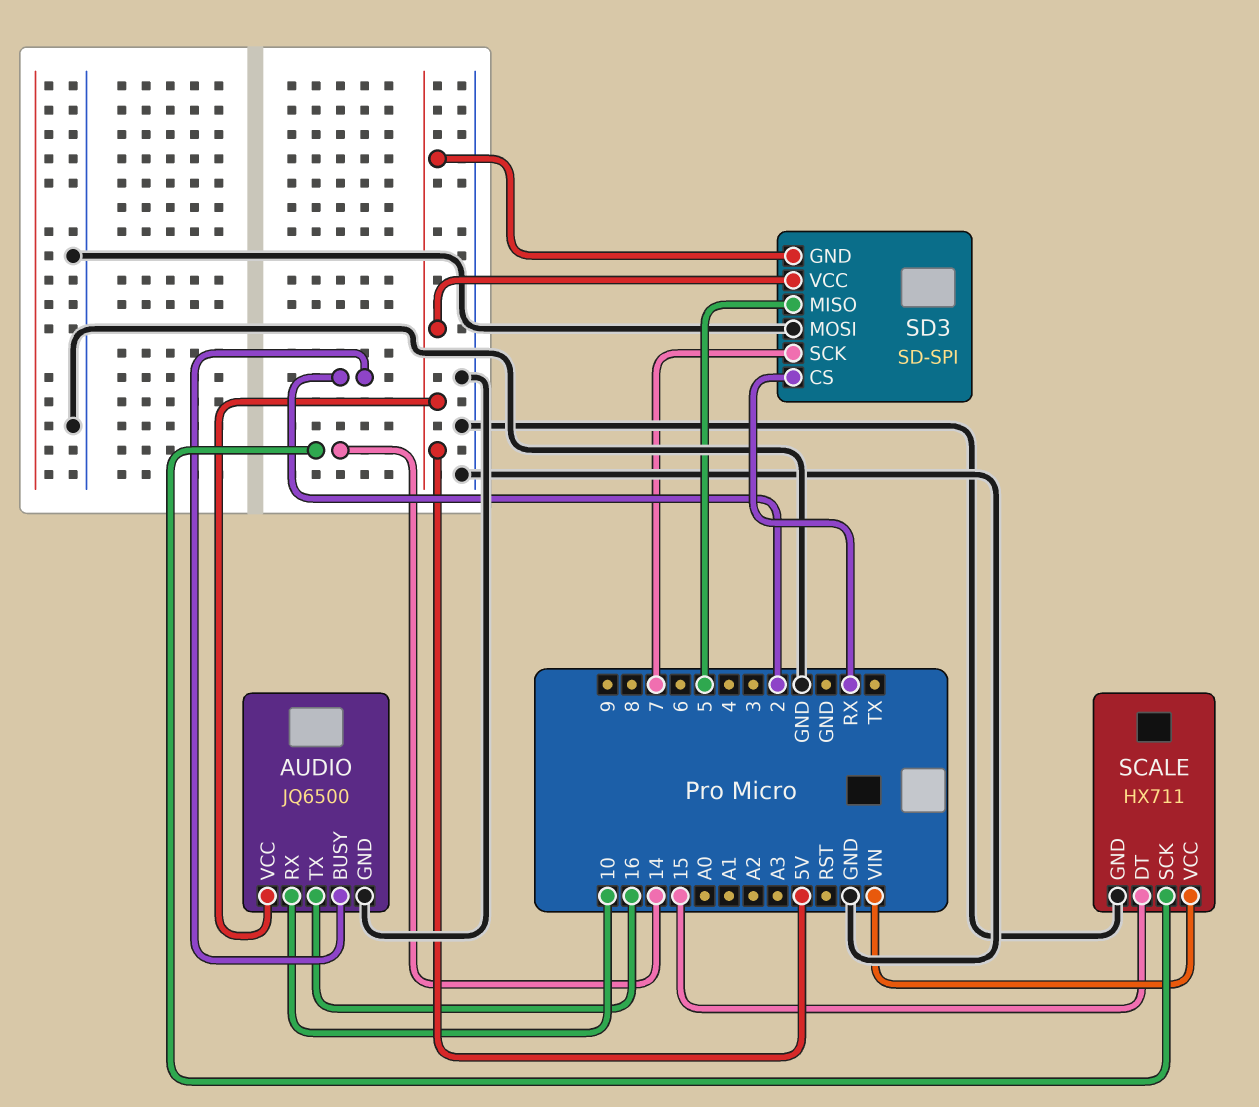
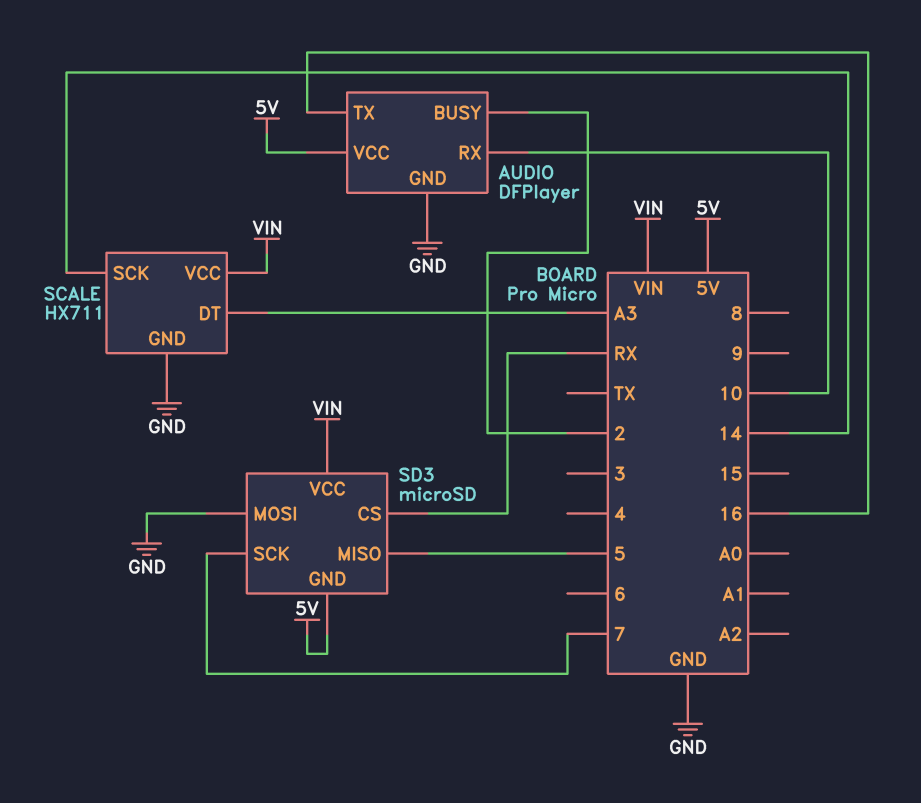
AUDIO: JQ6500 -> DFPlayer
SCALE pin DT: 15 -> A3
SD3: SD-SPI -> microSD
SD3 pin VCC: 5V -> VIN

